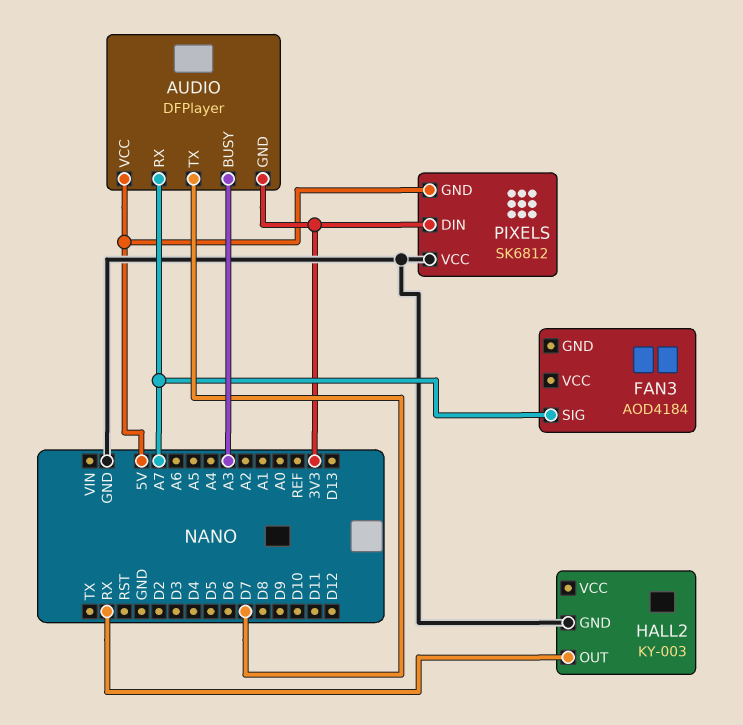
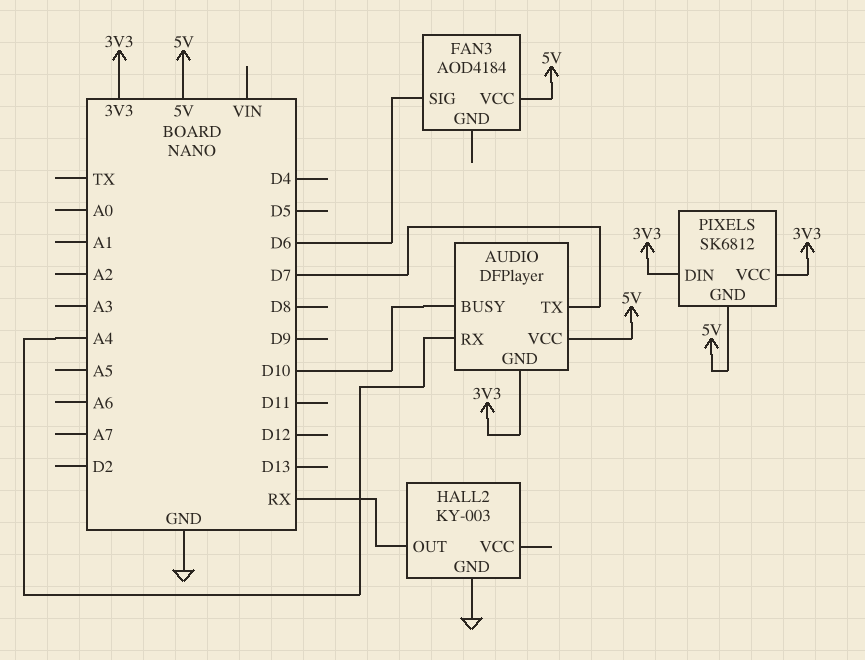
AUDIO pin BUSY: A3 -> D10
AUDIO pin RX: A7 -> A4
FAN3 pin SIG: A7 -> D6
FAN3 pin VCC: none -> 5V
PIXELS pin VCC: GND -> 3V3

